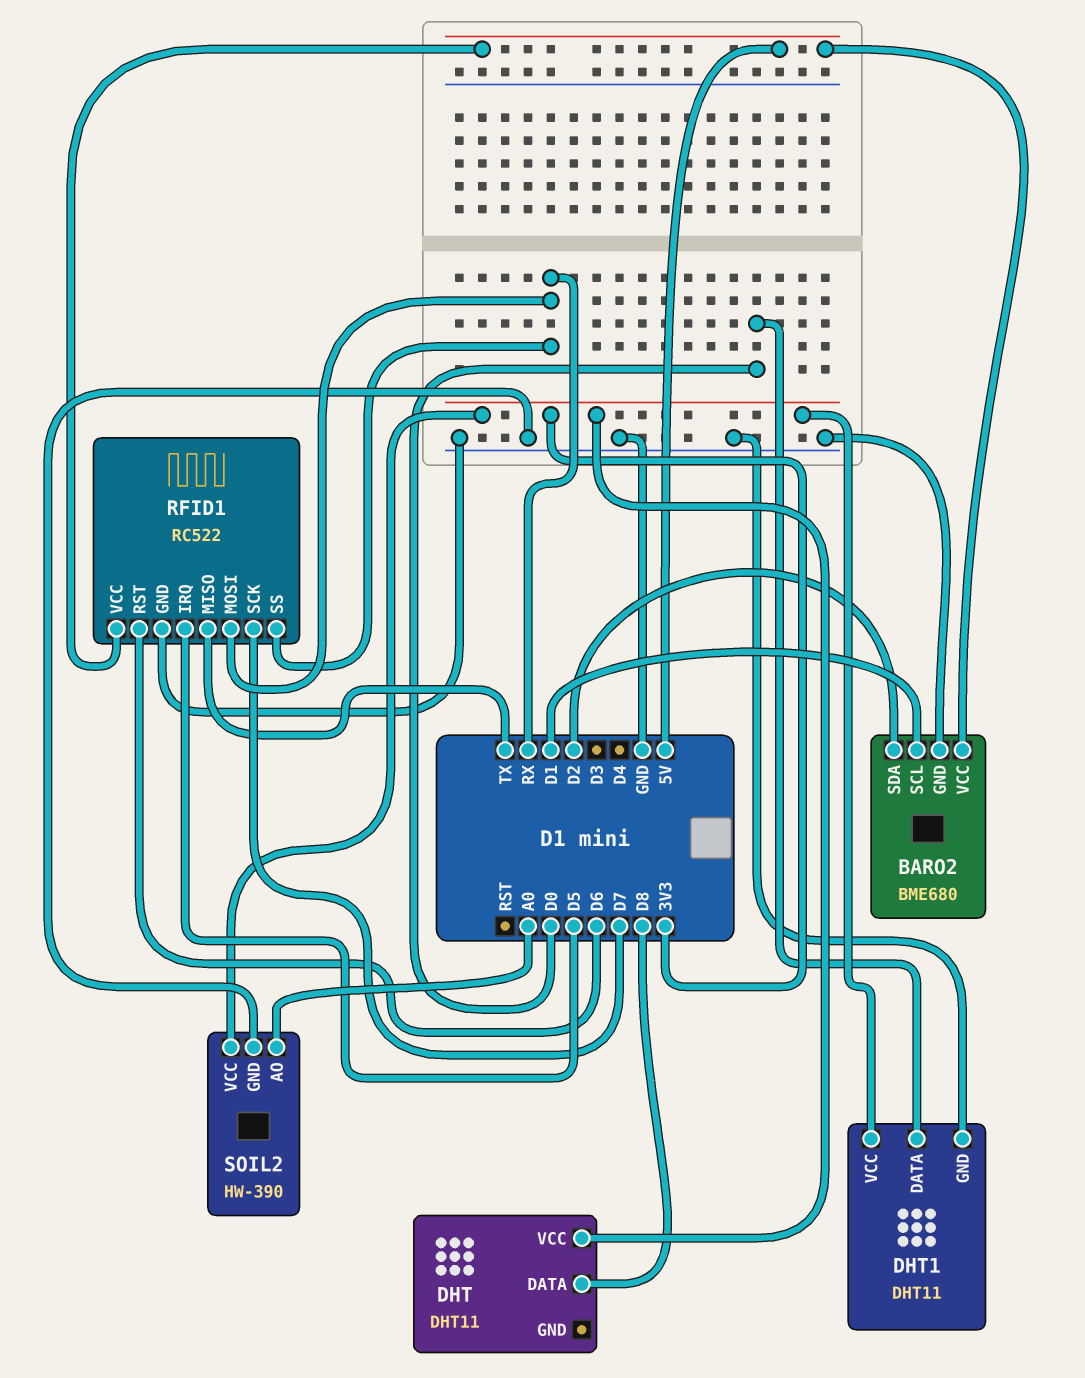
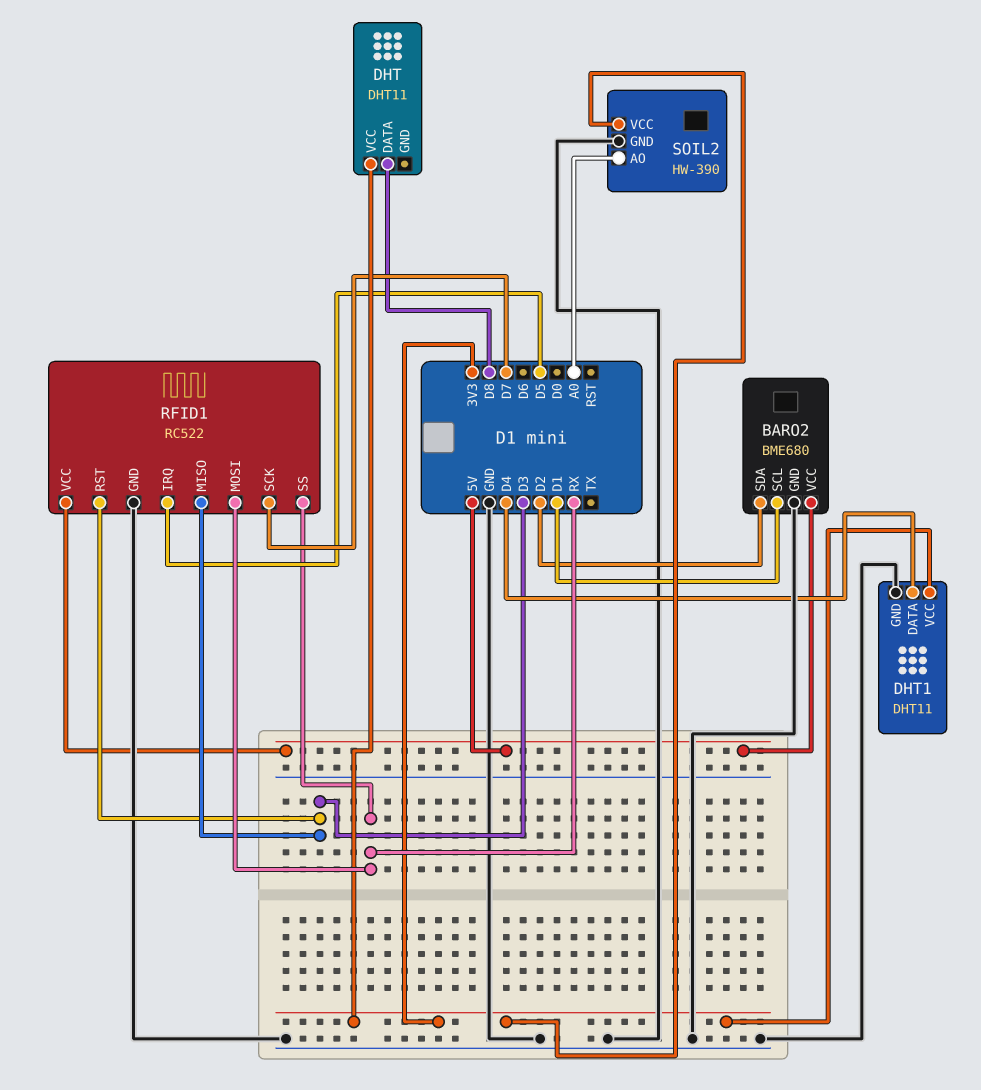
DHT1 pin DATA: D0 -> D4
RFID1 pin MISO: TX -> D3
RFID1 pin RST: D6 -> D3

